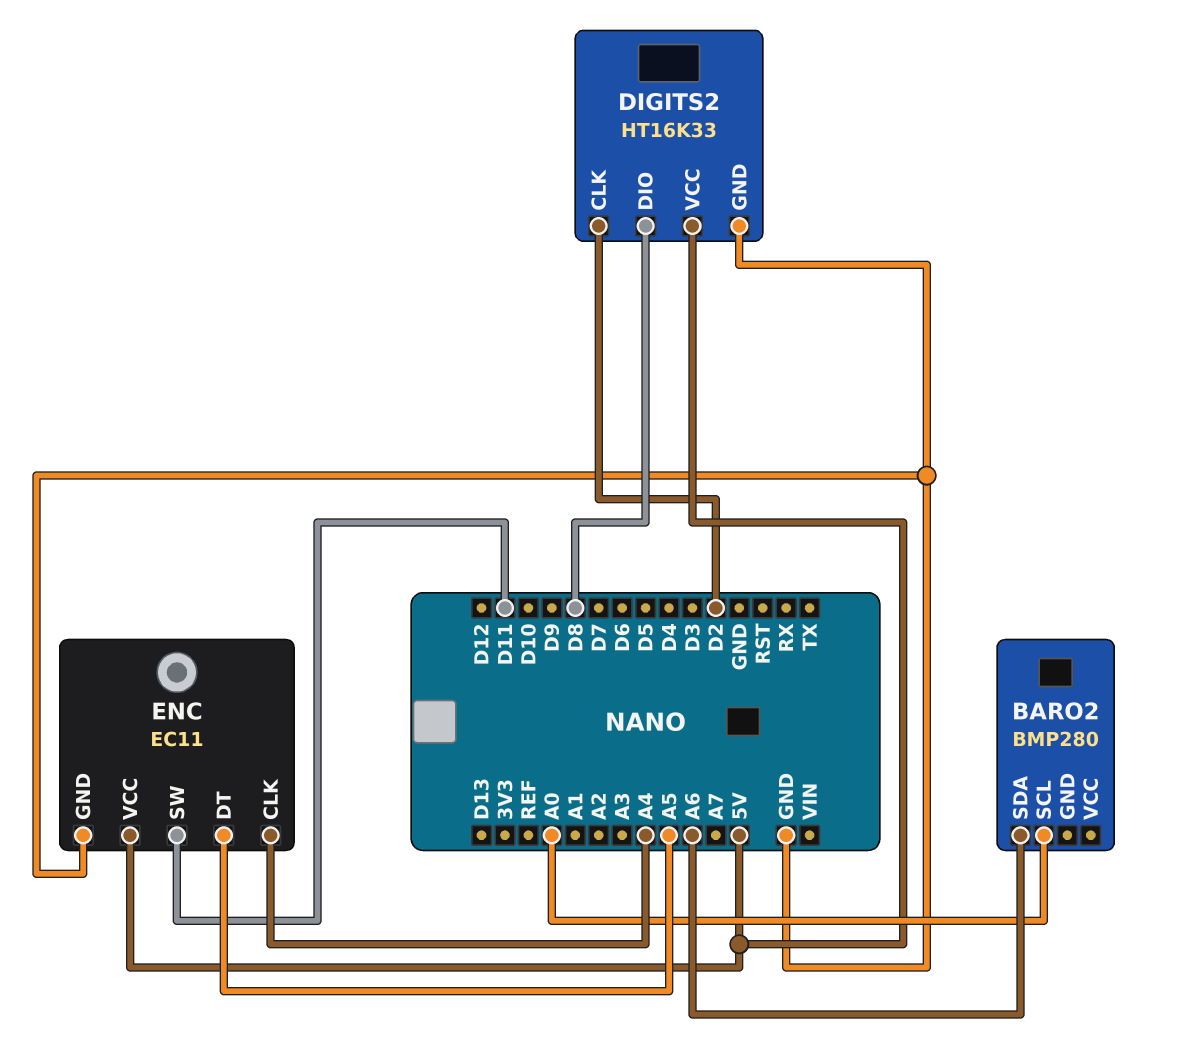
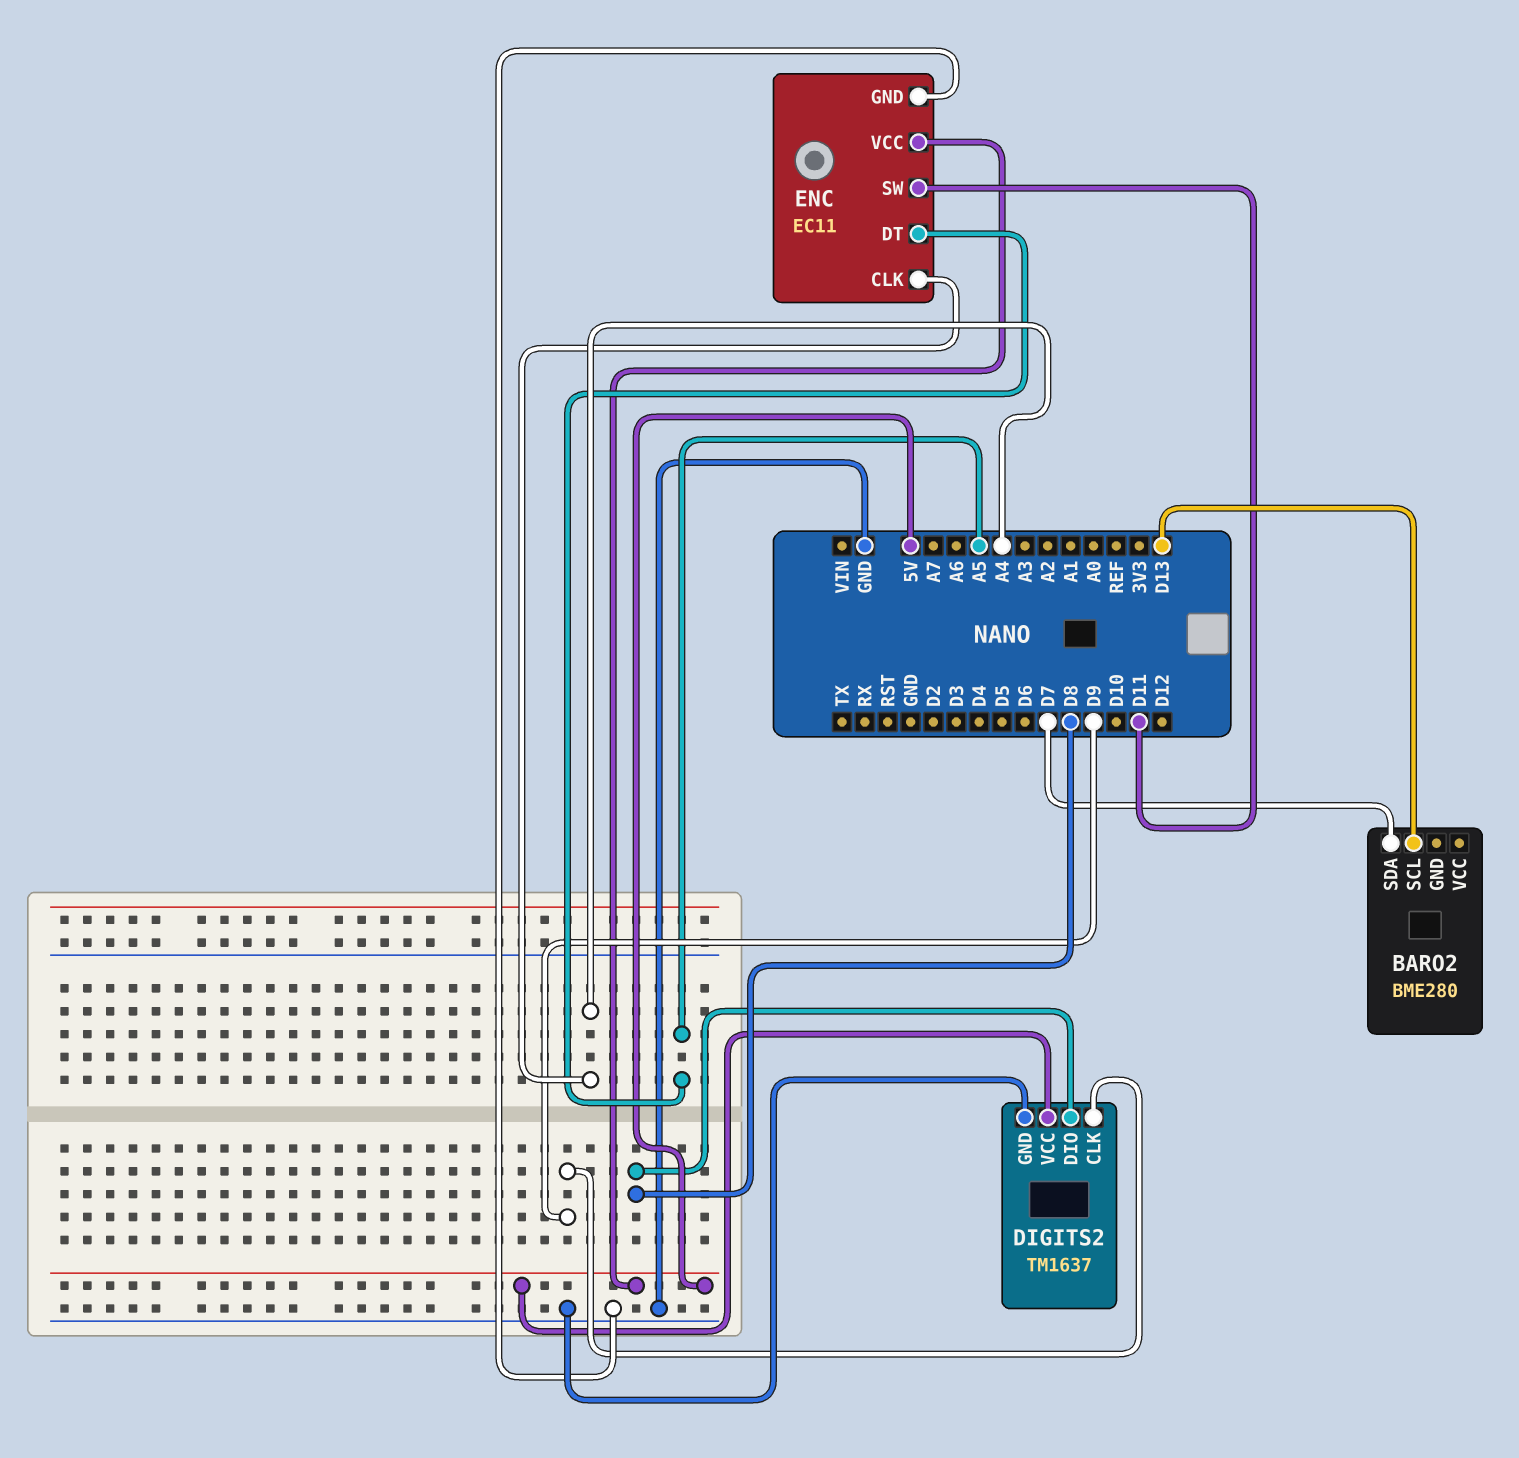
BARO2: BMP280 -> BME280
BARO2 pin SCL: A0 -> D13
BARO2 pin SDA: A6 -> D7
DIGITS2: HT16K33 -> TM1637
DIGITS2 pin CLK: D2 -> D9

